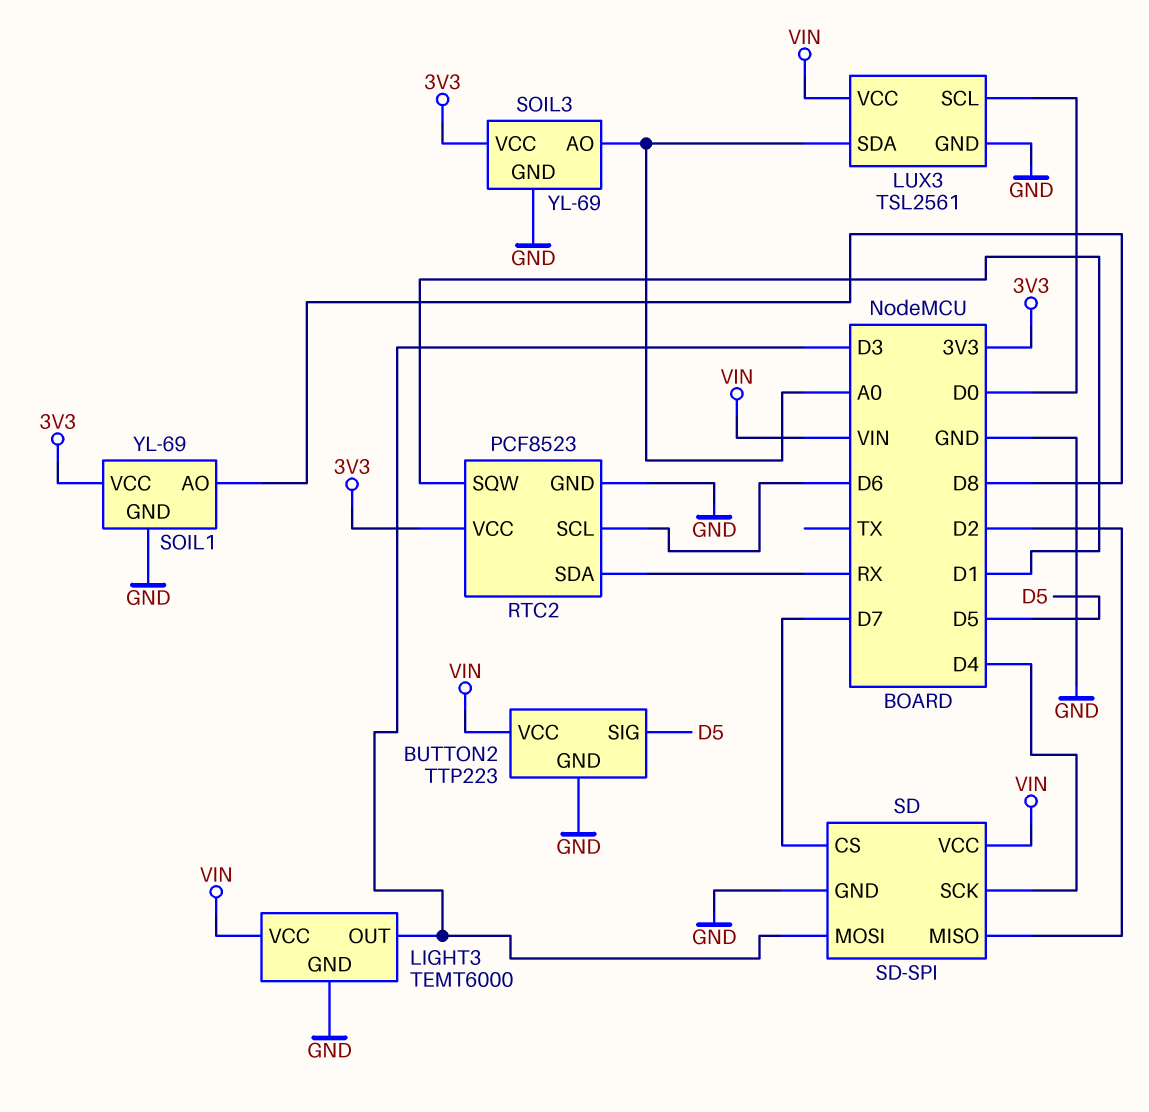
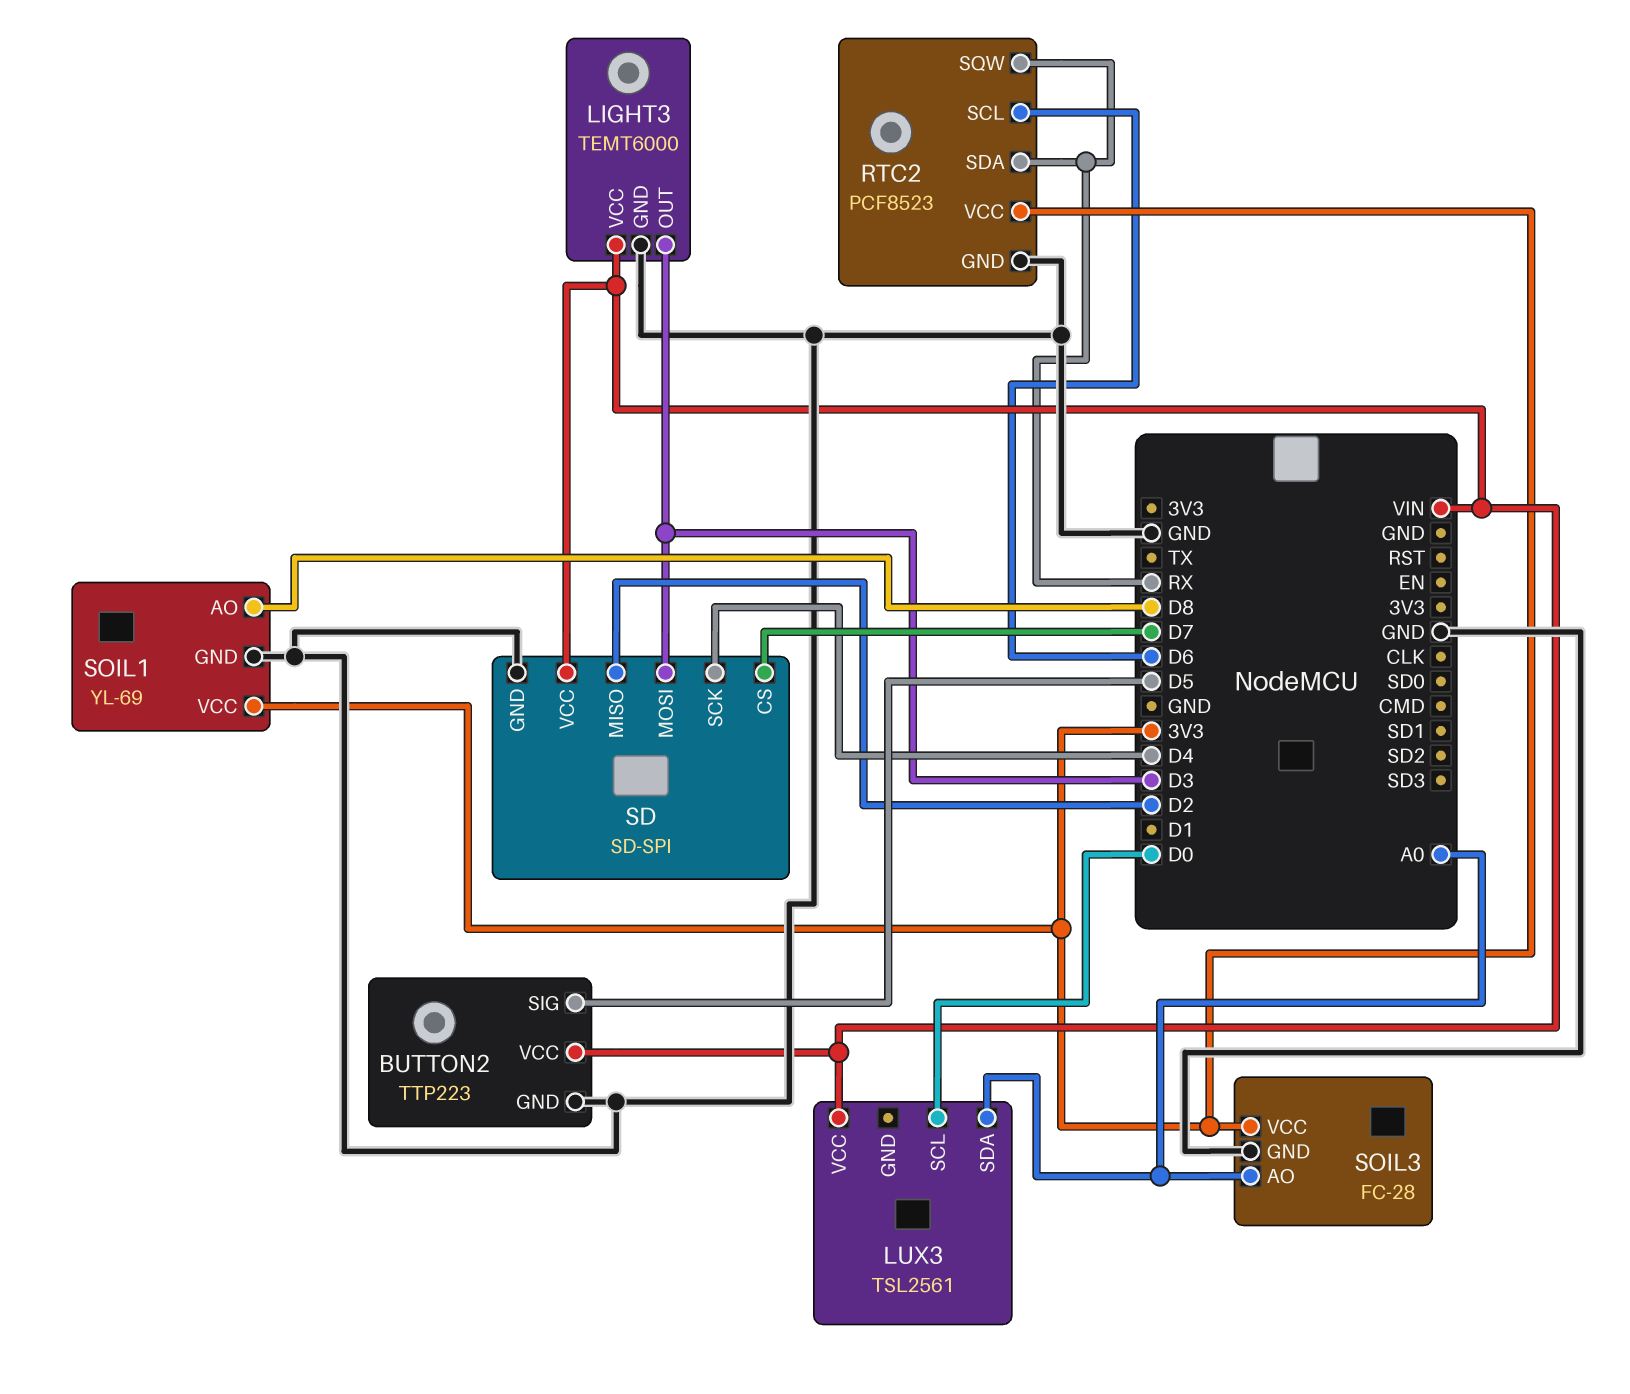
LUX3 pin GND: GND -> none
RTC2 pin SQW: D1 -> RX
SOIL3: YL-69 -> FC-28

